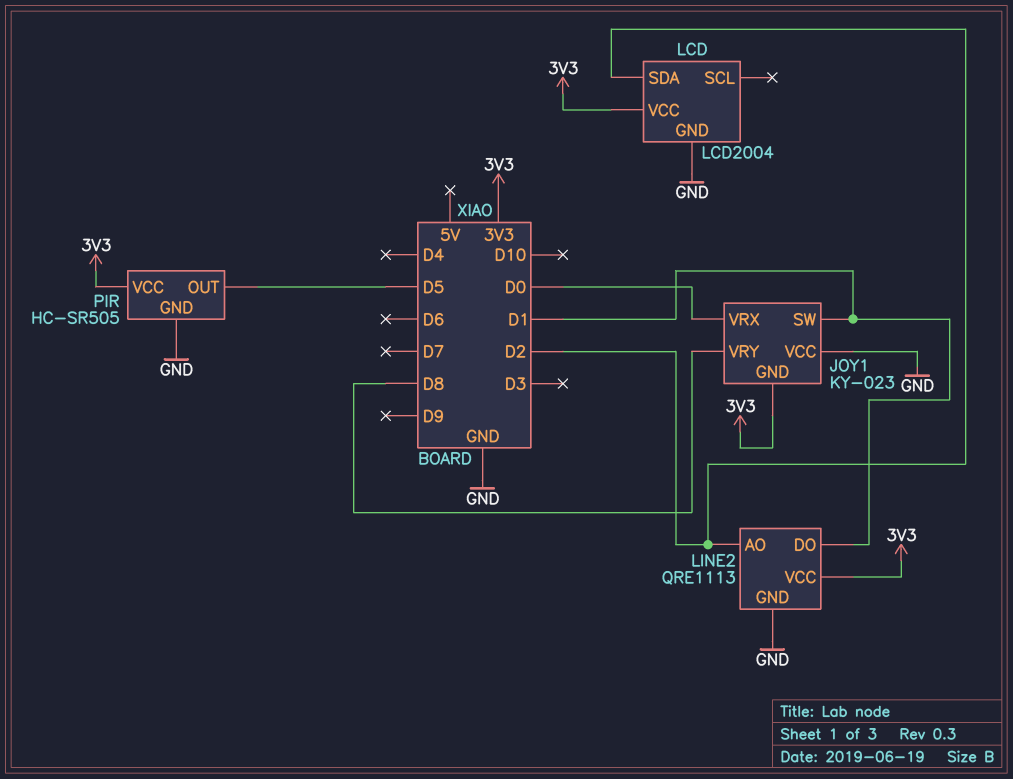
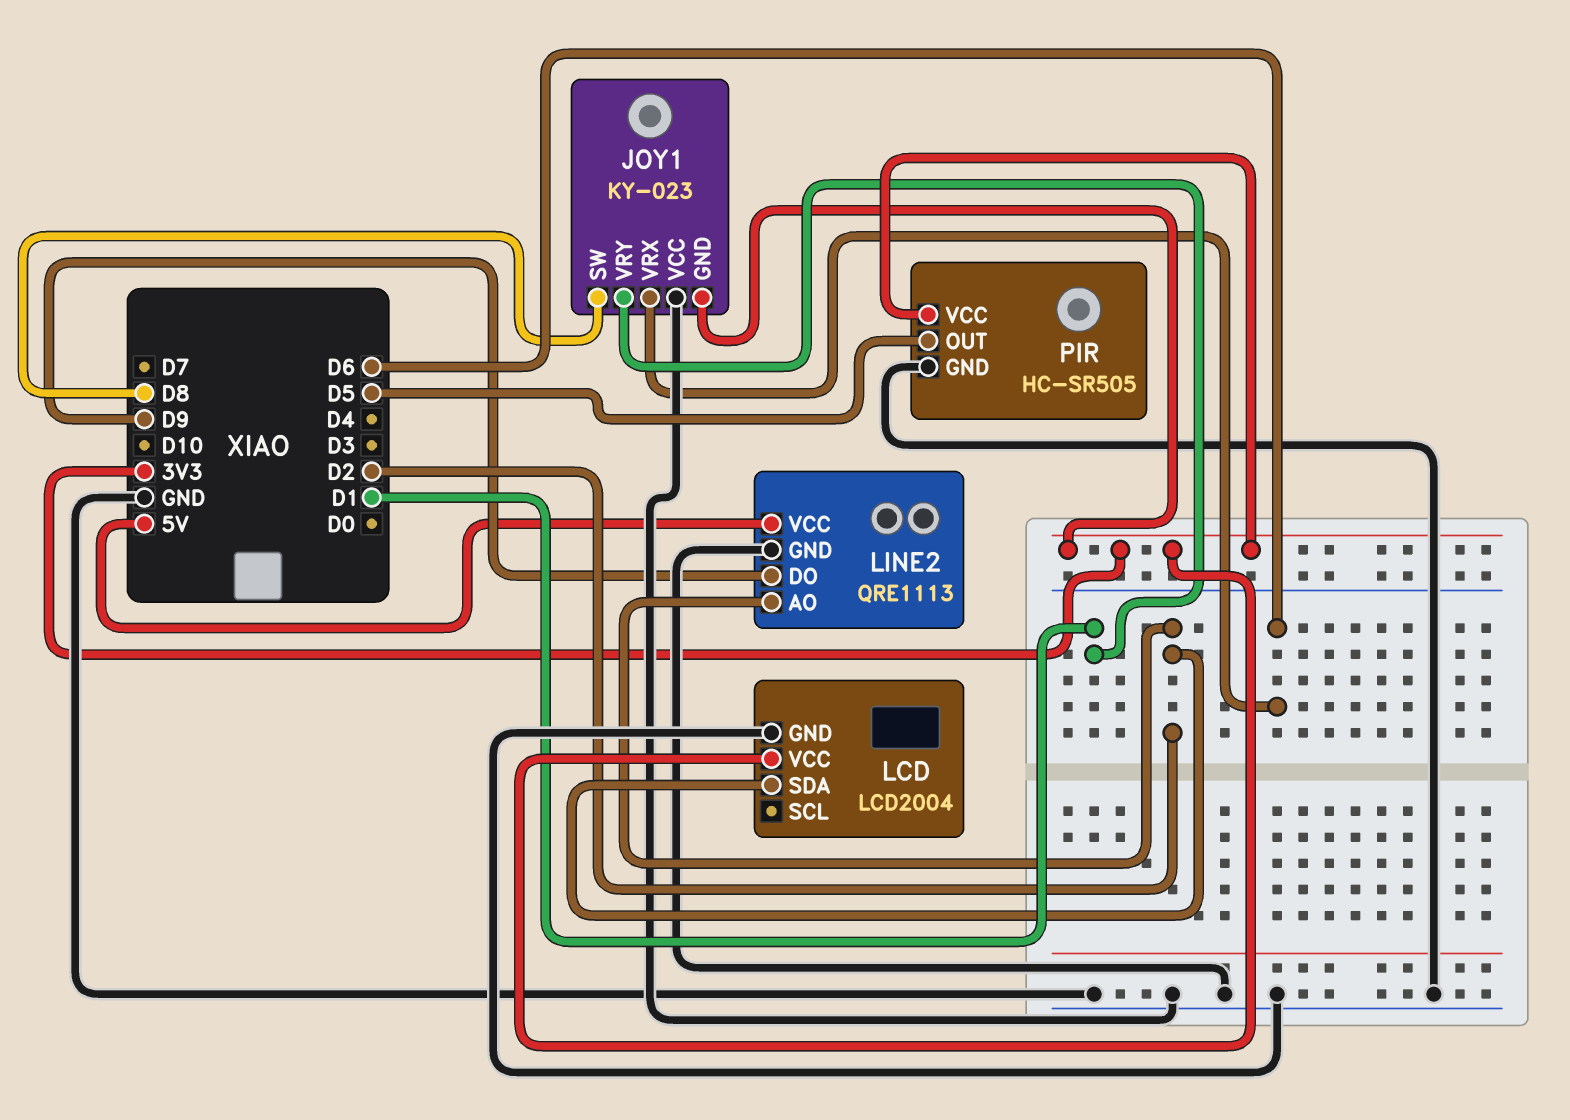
JOY1 pin SW: D1 -> D8
JOY1 pin VRX: D0 -> D6
JOY1 pin VRY: D8 -> D1
LINE2 pin DO: D1 -> D9
LINE2 pin VCC: 3V3 -> 5V

